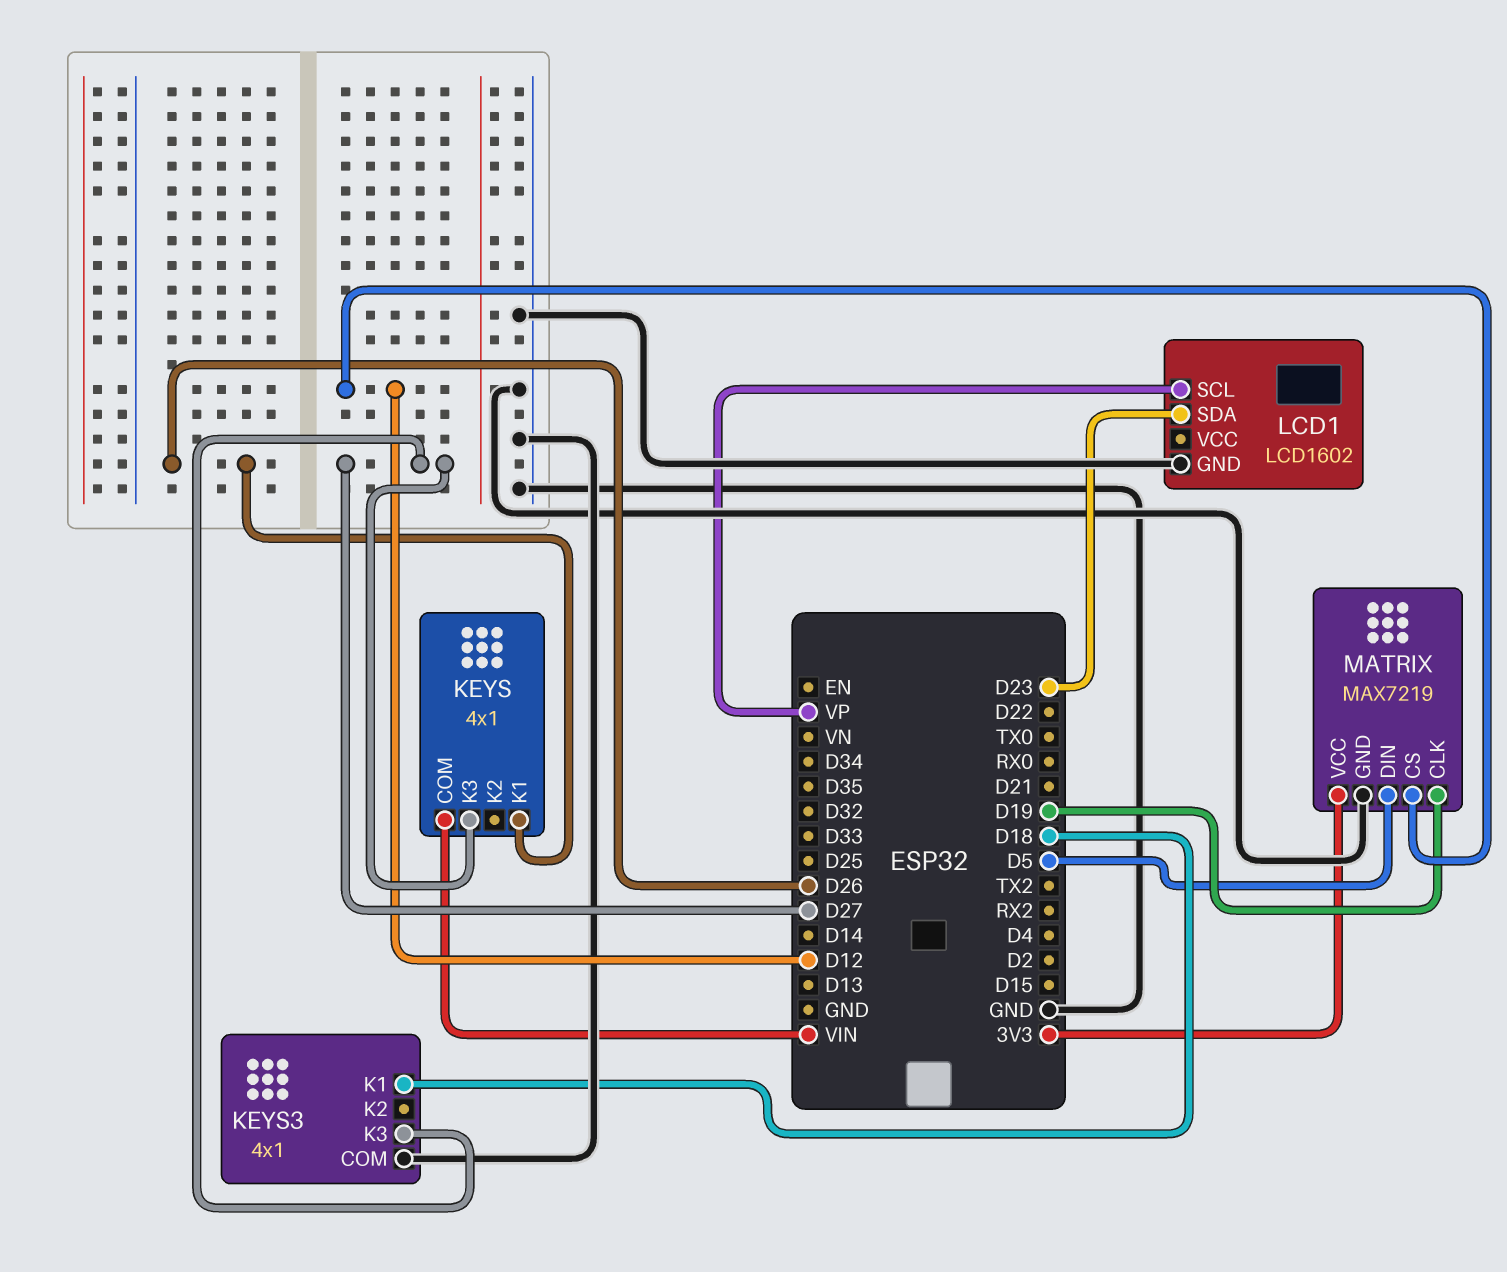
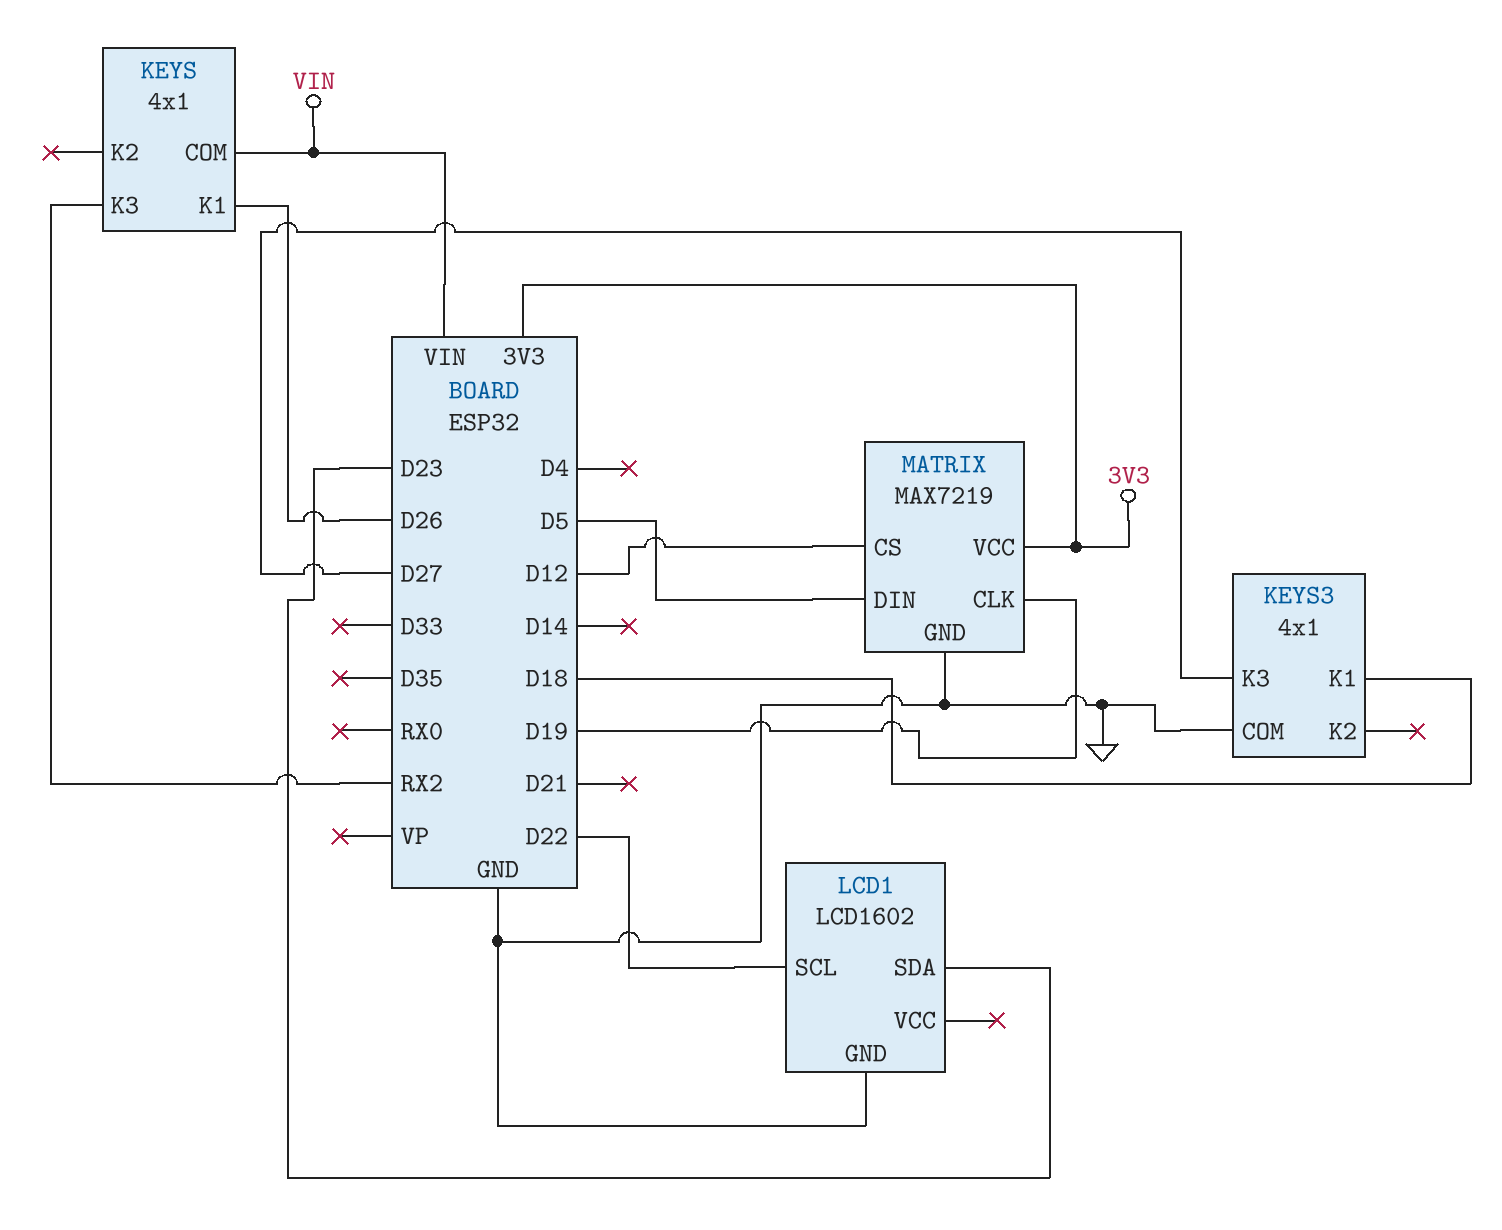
KEYS pin K3: D27 -> RX2
LCD1 pin SCL: VP -> D22

